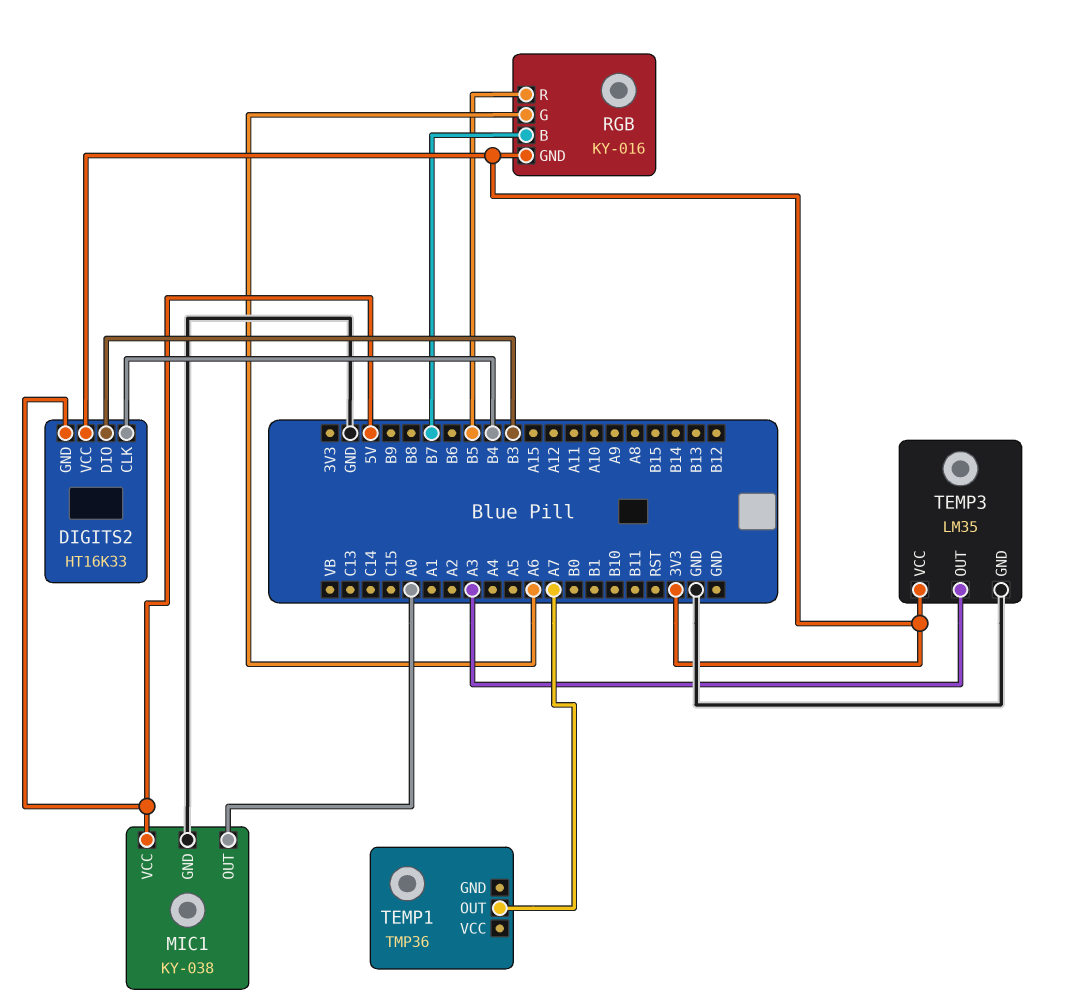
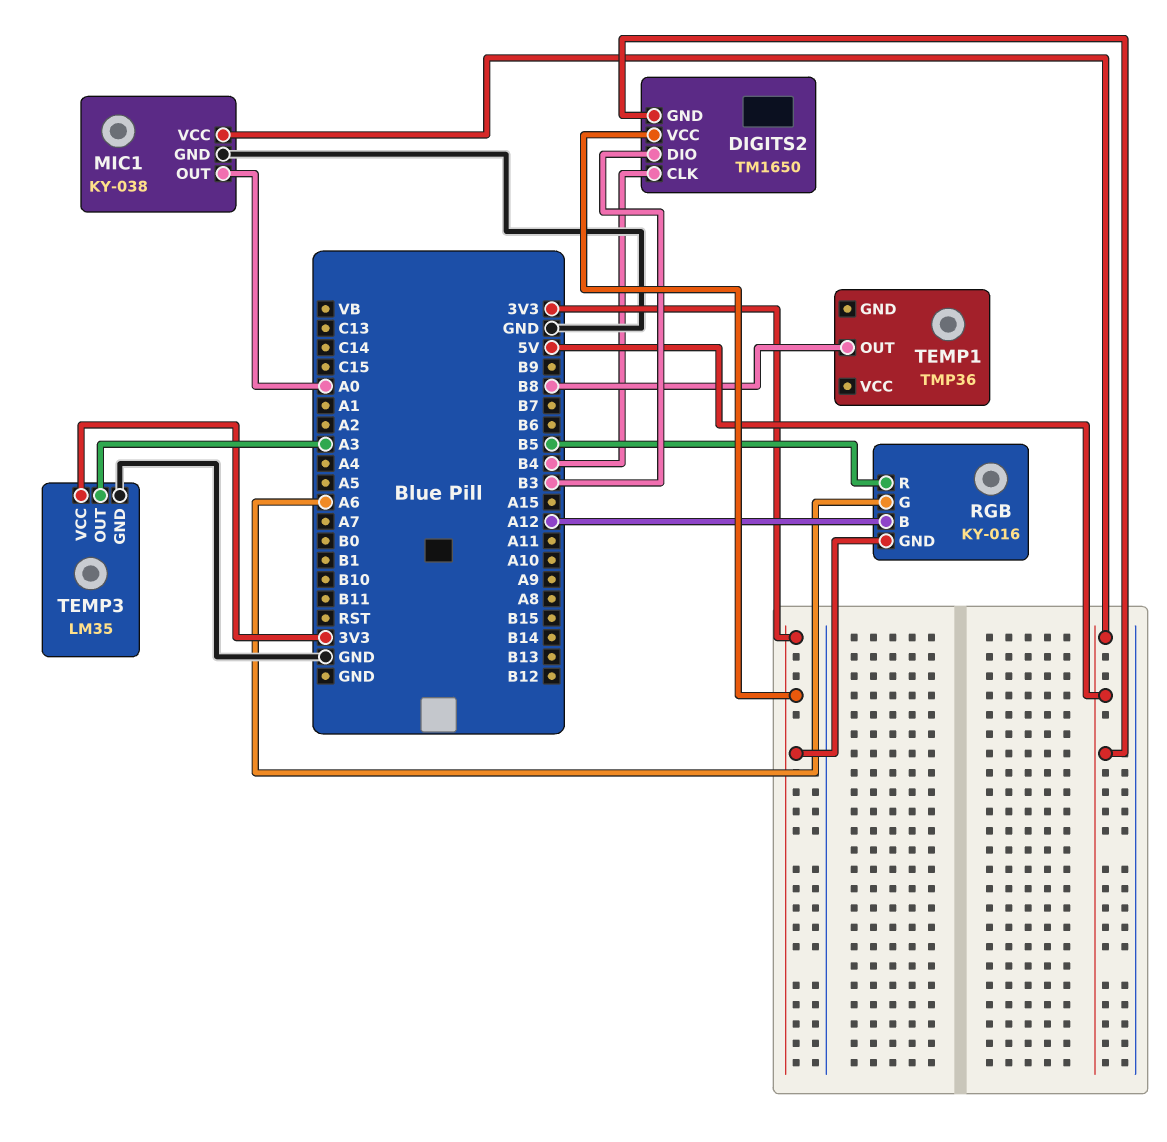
DIGITS2: HT16K33 -> TM1650
RGB pin B: B7 -> A12
TEMP1 pin OUT: A7 -> B8

